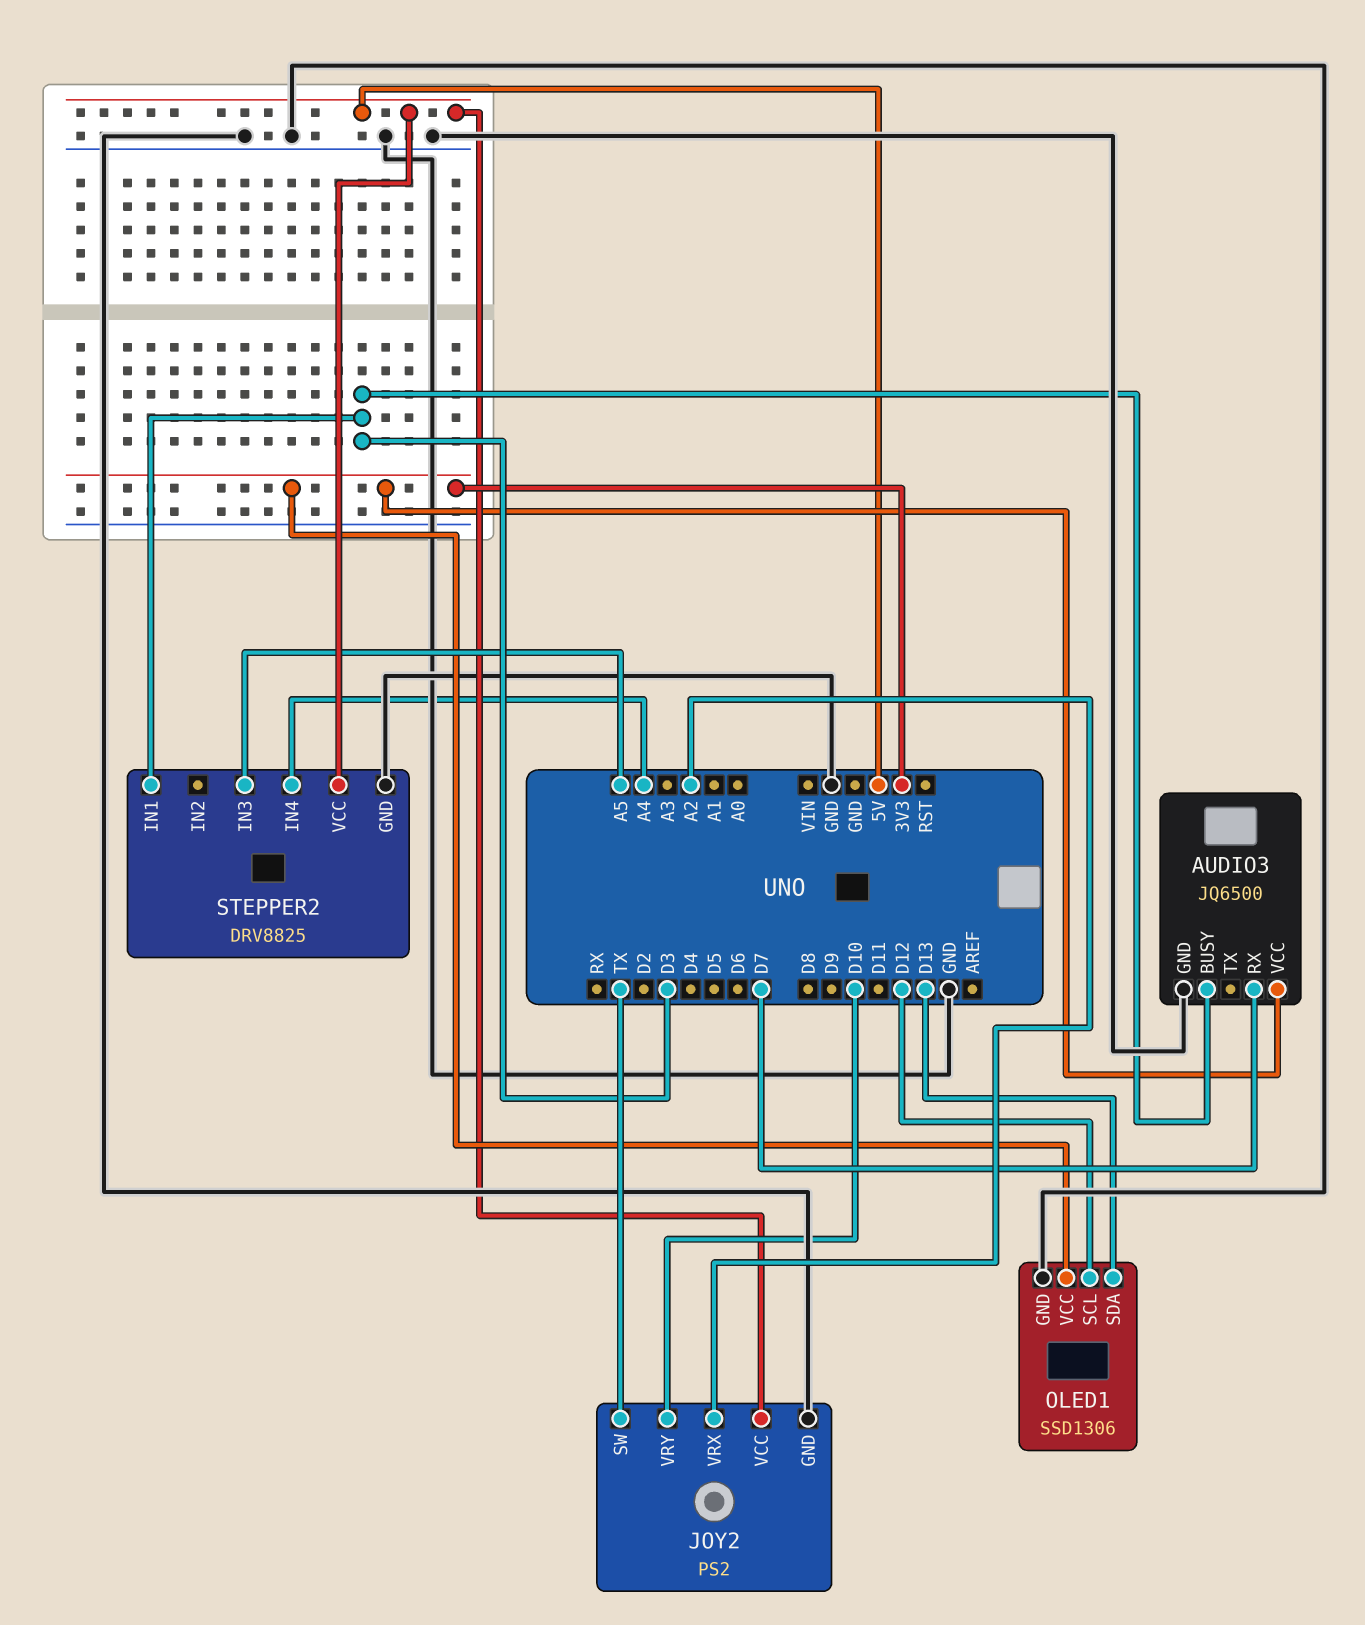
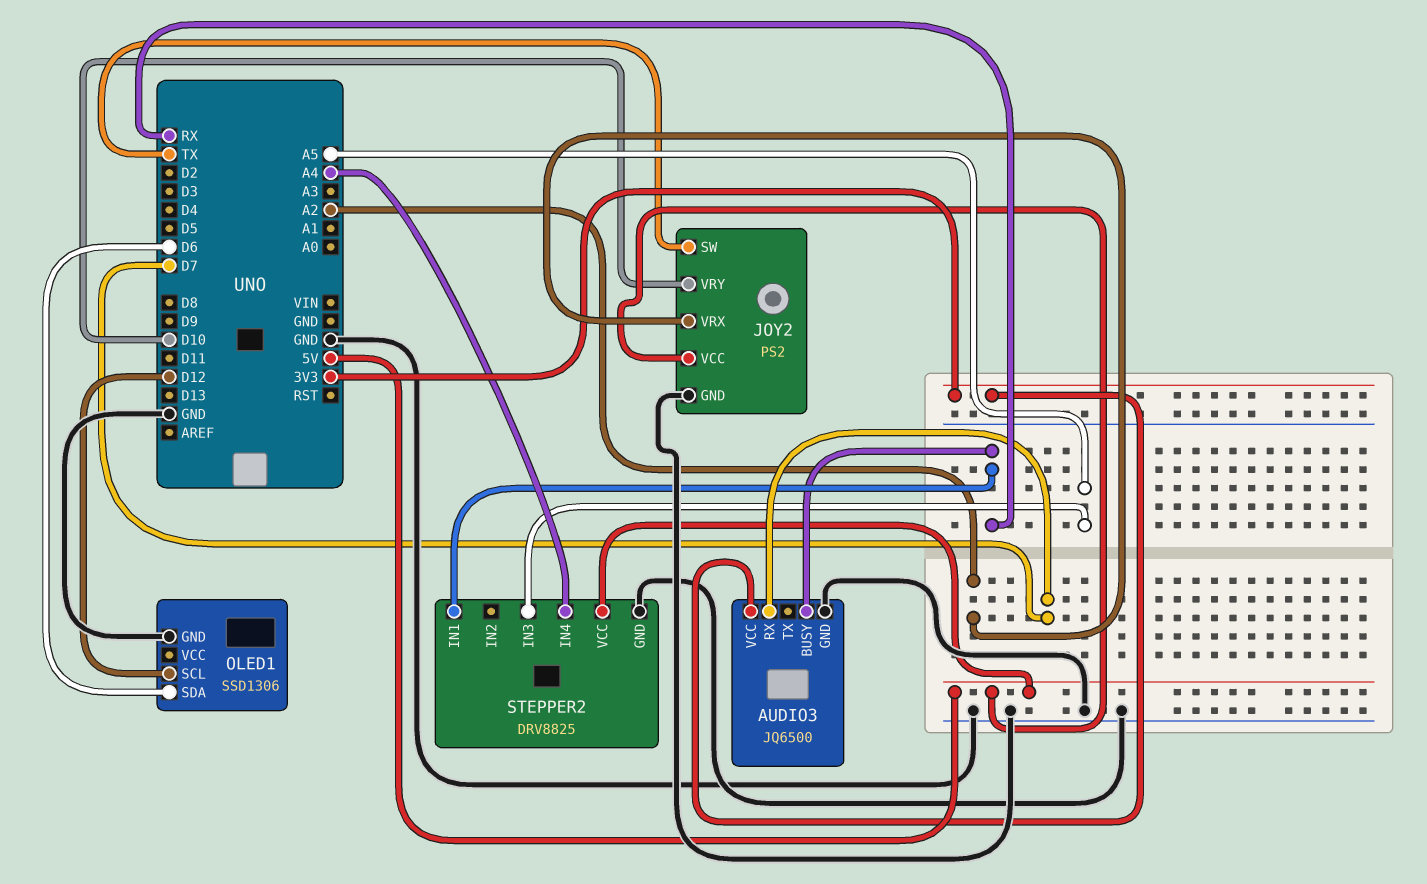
AUDIO3 pin BUSY: D3 -> RX
OLED1 pin SDA: D13 -> D6
OLED1 pin VCC: 3V3 -> none
STEPPER2 pin IN1: D3 -> RX

